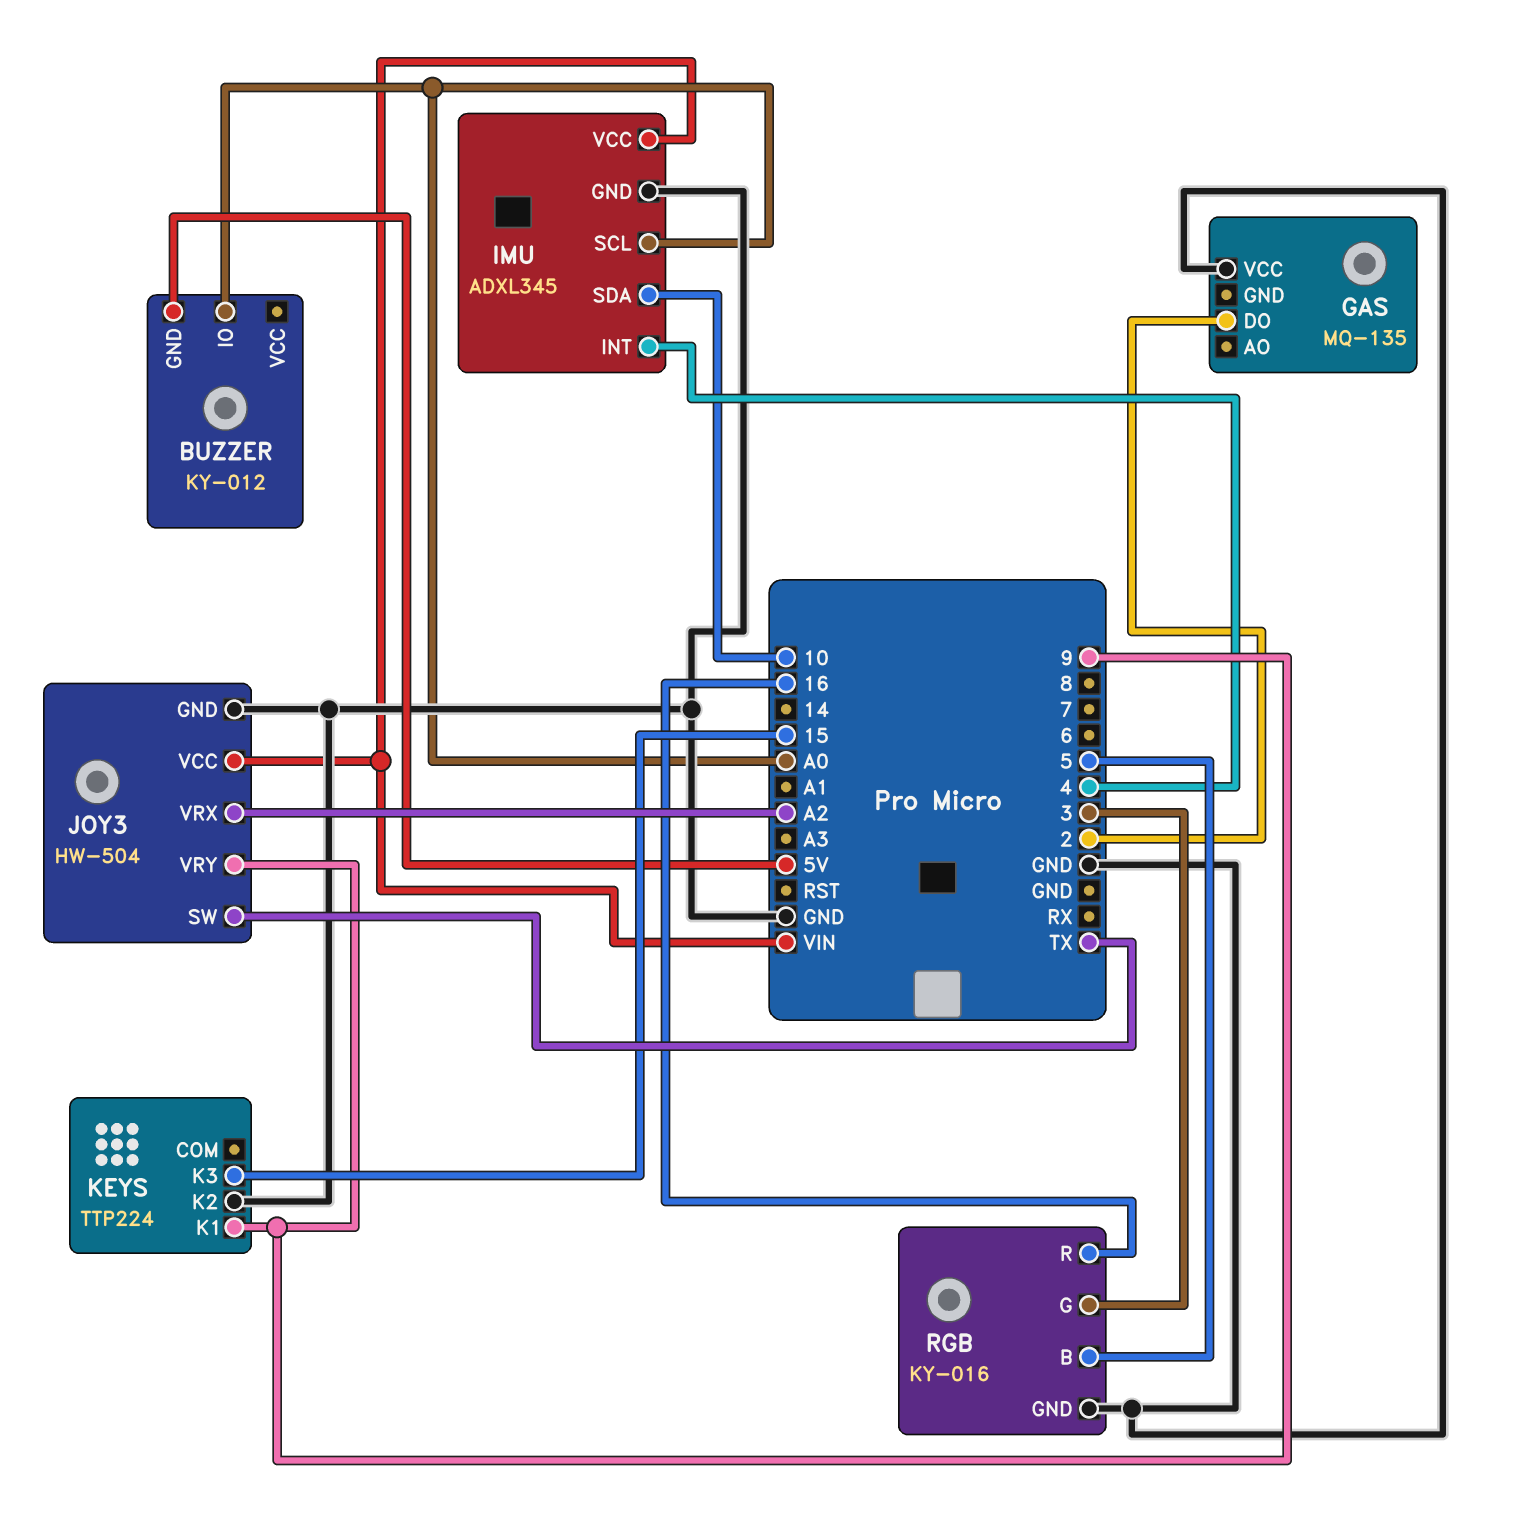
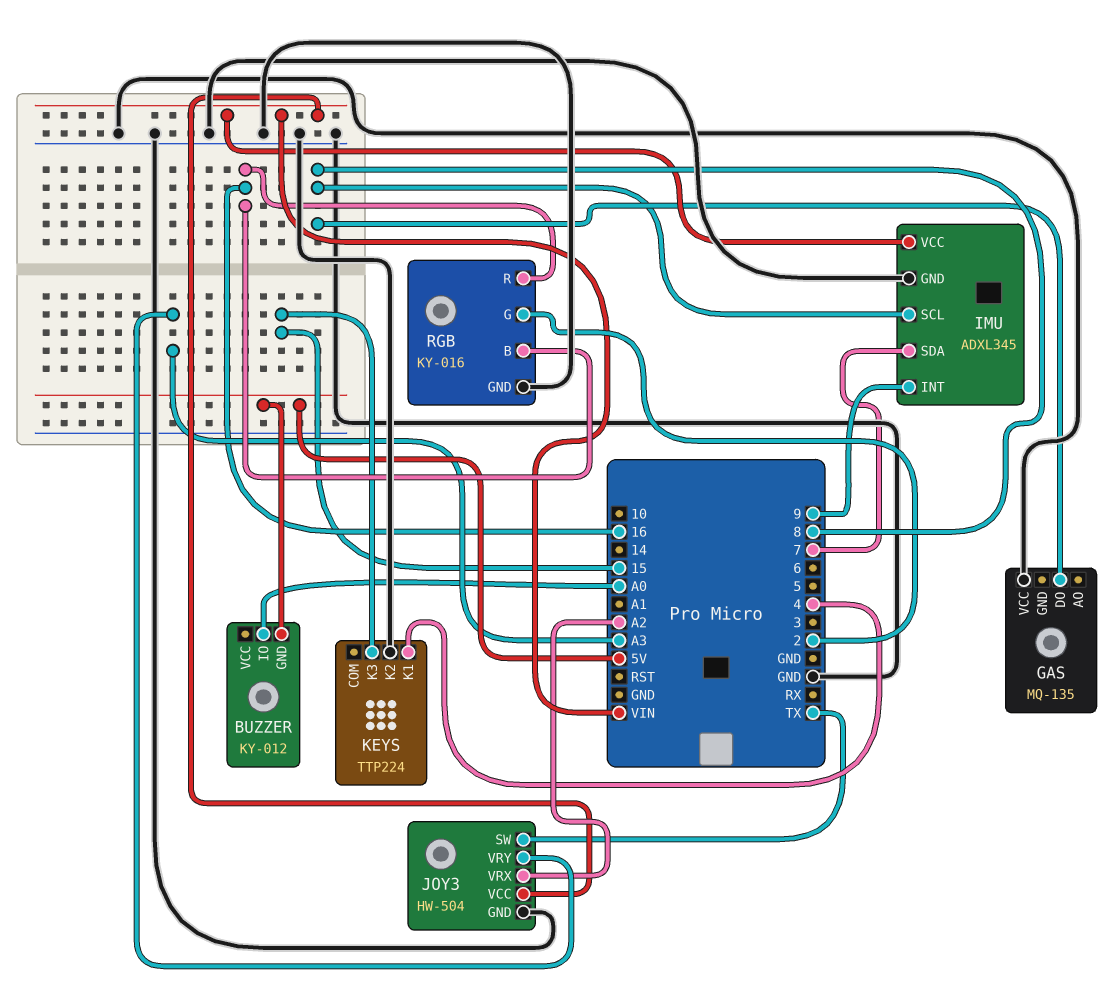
GAS pin DO: 2 -> 8
IMU pin INT: 4 -> 9
IMU pin SCL: A0 -> 8
IMU pin SDA: 10 -> 7
JOY3 pin VRY: 9 -> A3
KEYS pin K1: 9 -> 4
RGB pin B: 5 -> 16
RGB pin G: 3 -> 2

